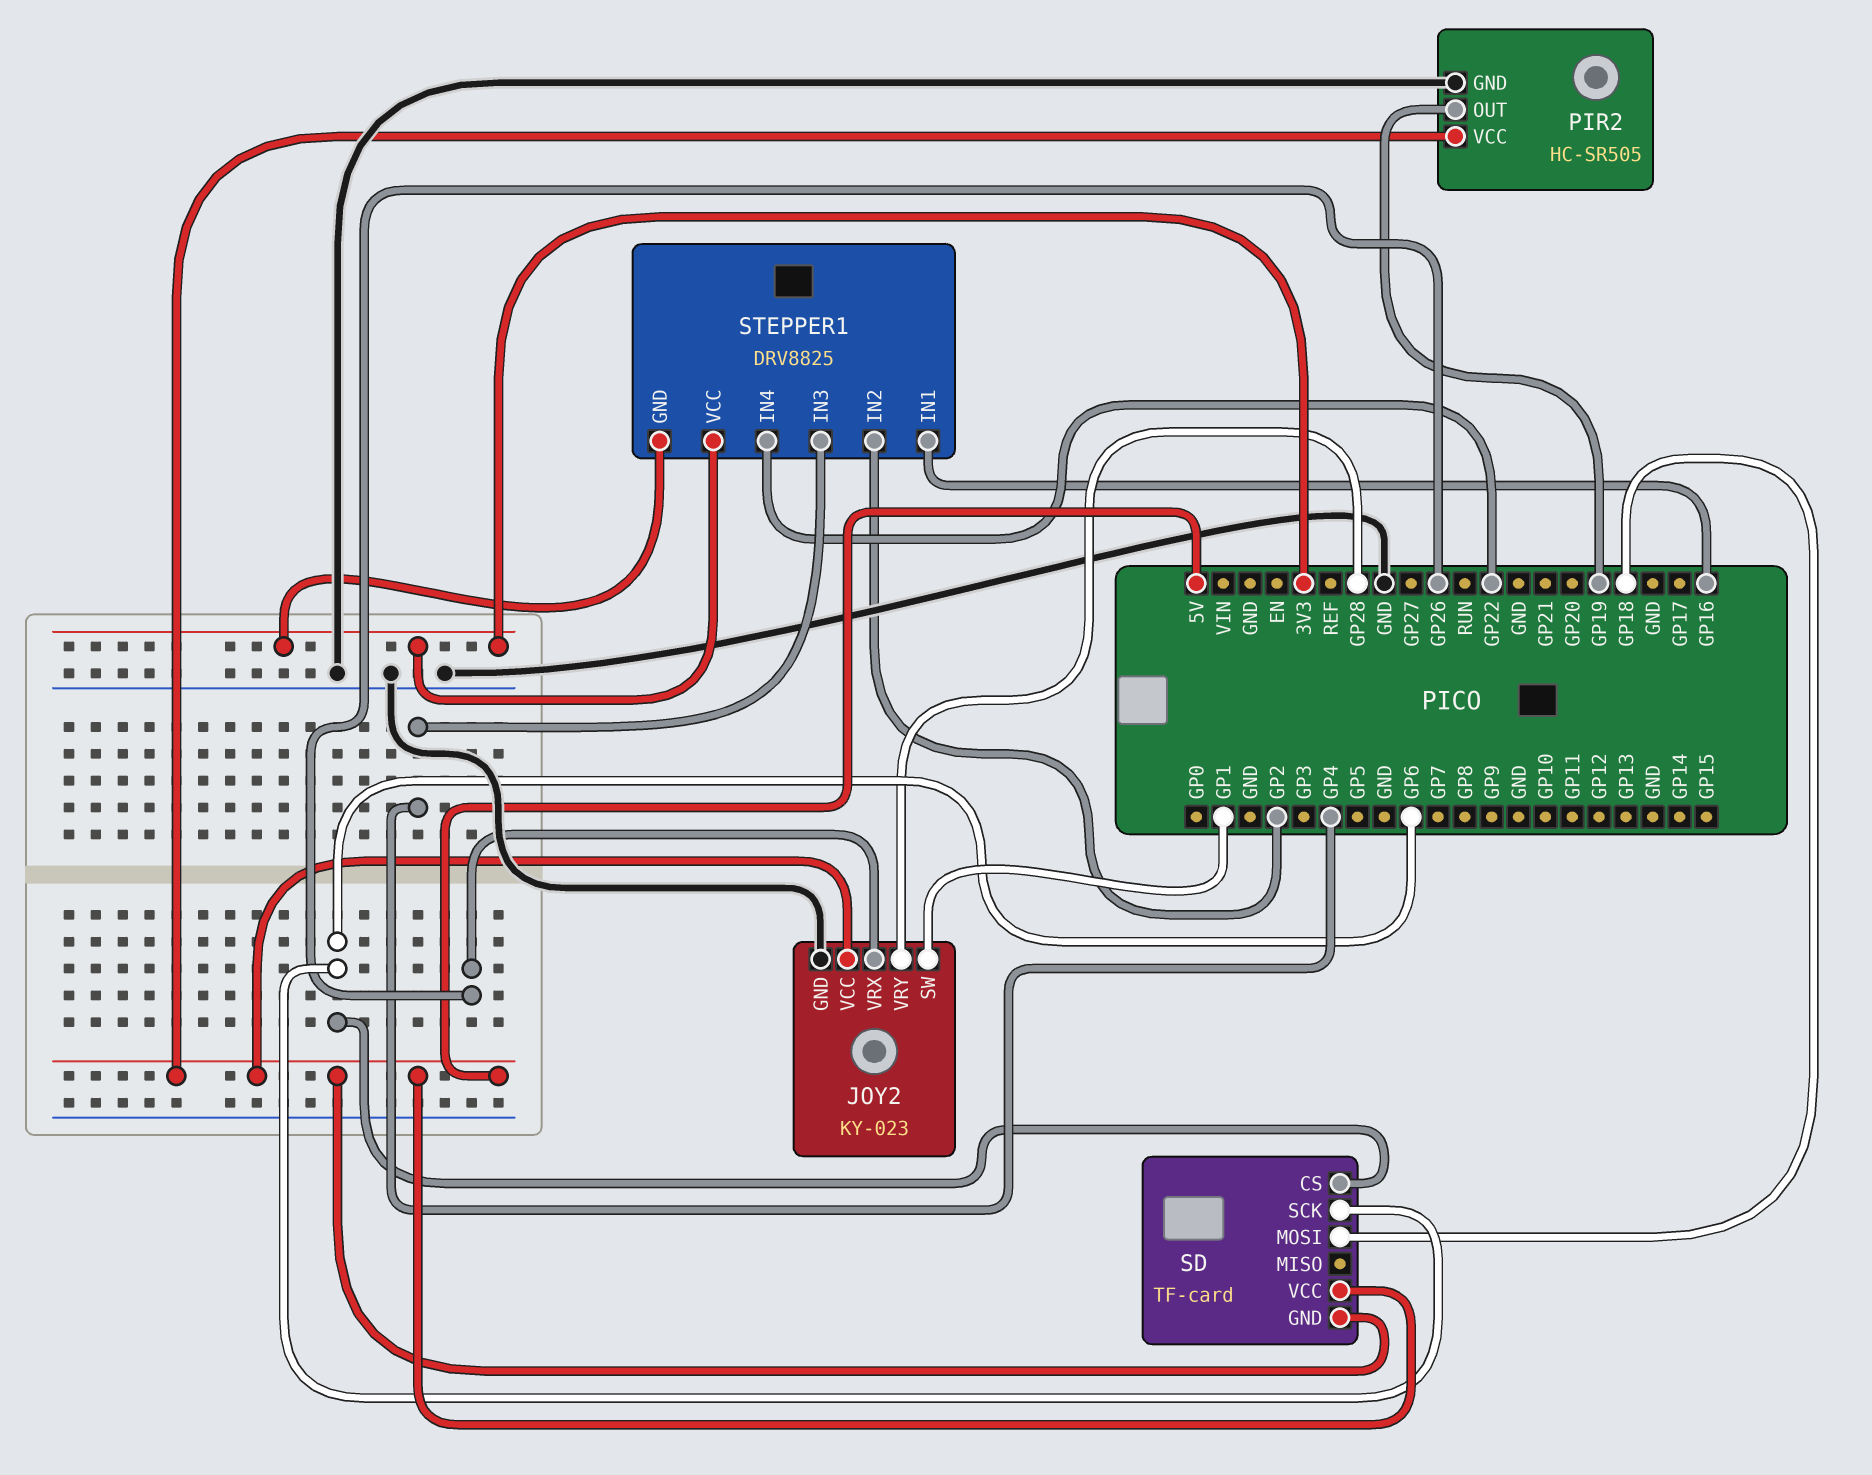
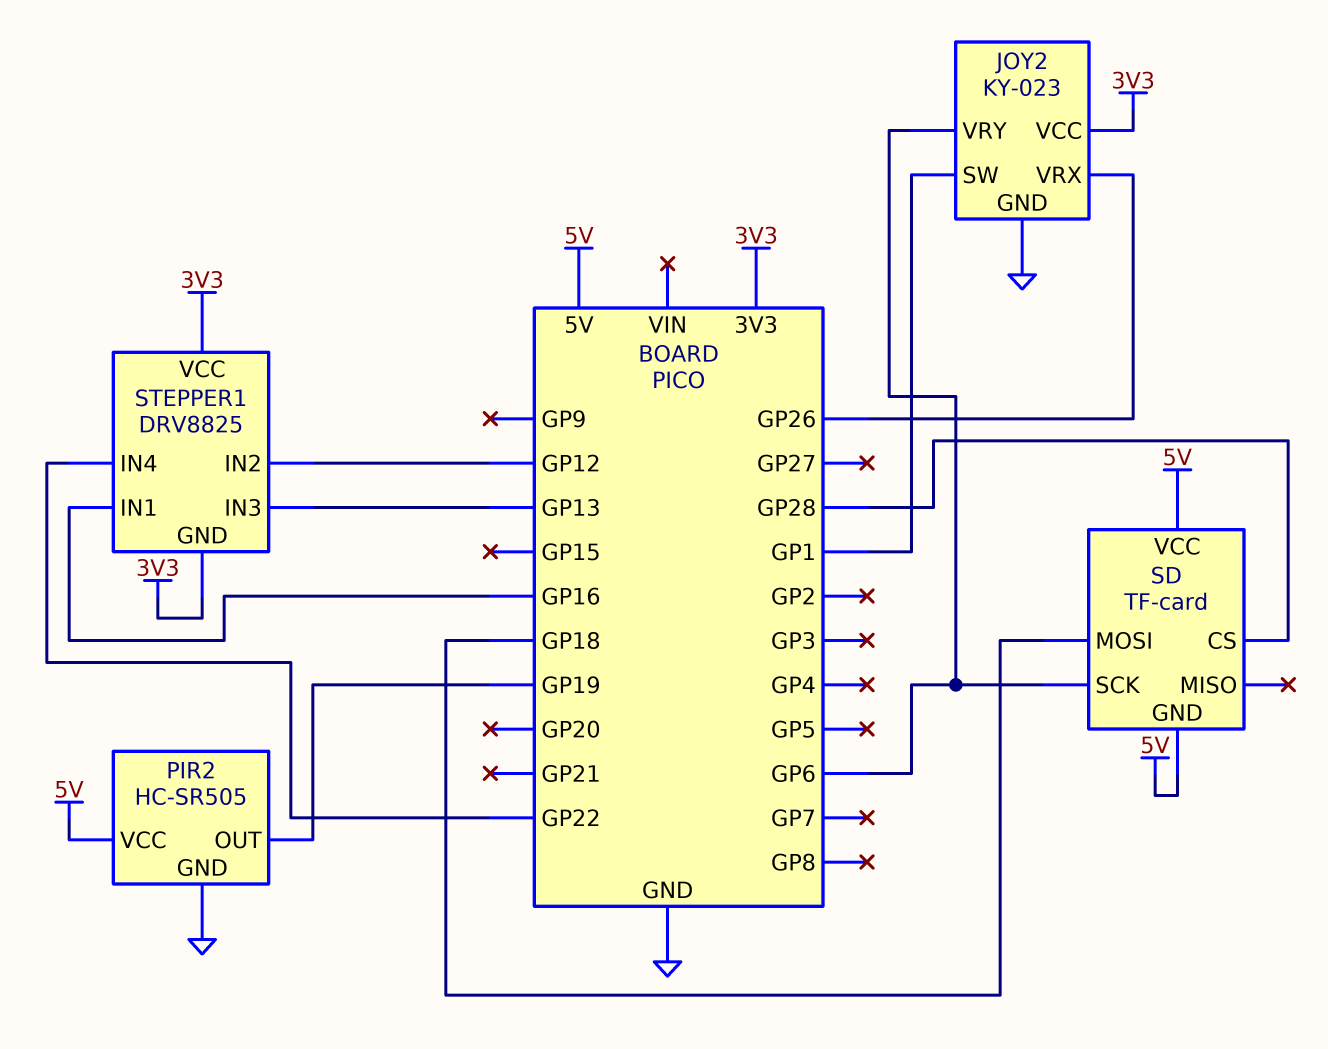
JOY2 pin VCC: 5V -> 3V3
JOY2 pin VRY: GP28 -> GP6
SD pin CS: GP6 -> GP28
STEPPER1 pin IN2: GP2 -> GP12
STEPPER1 pin IN3: GP4 -> GP13

